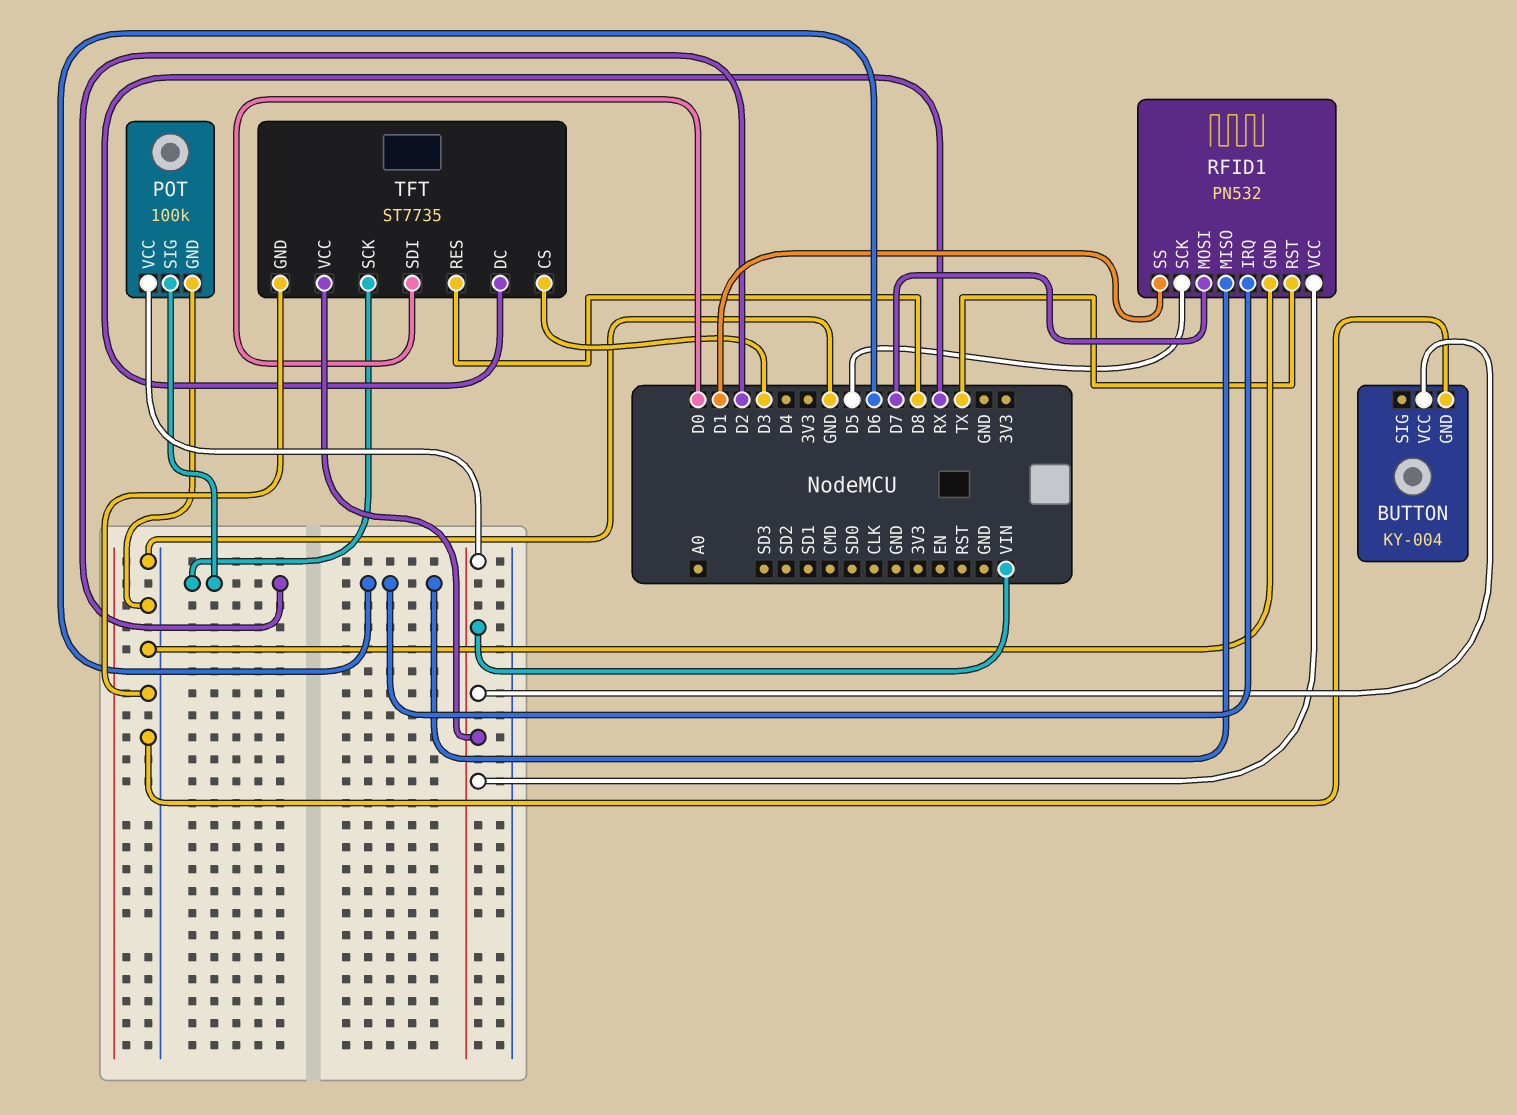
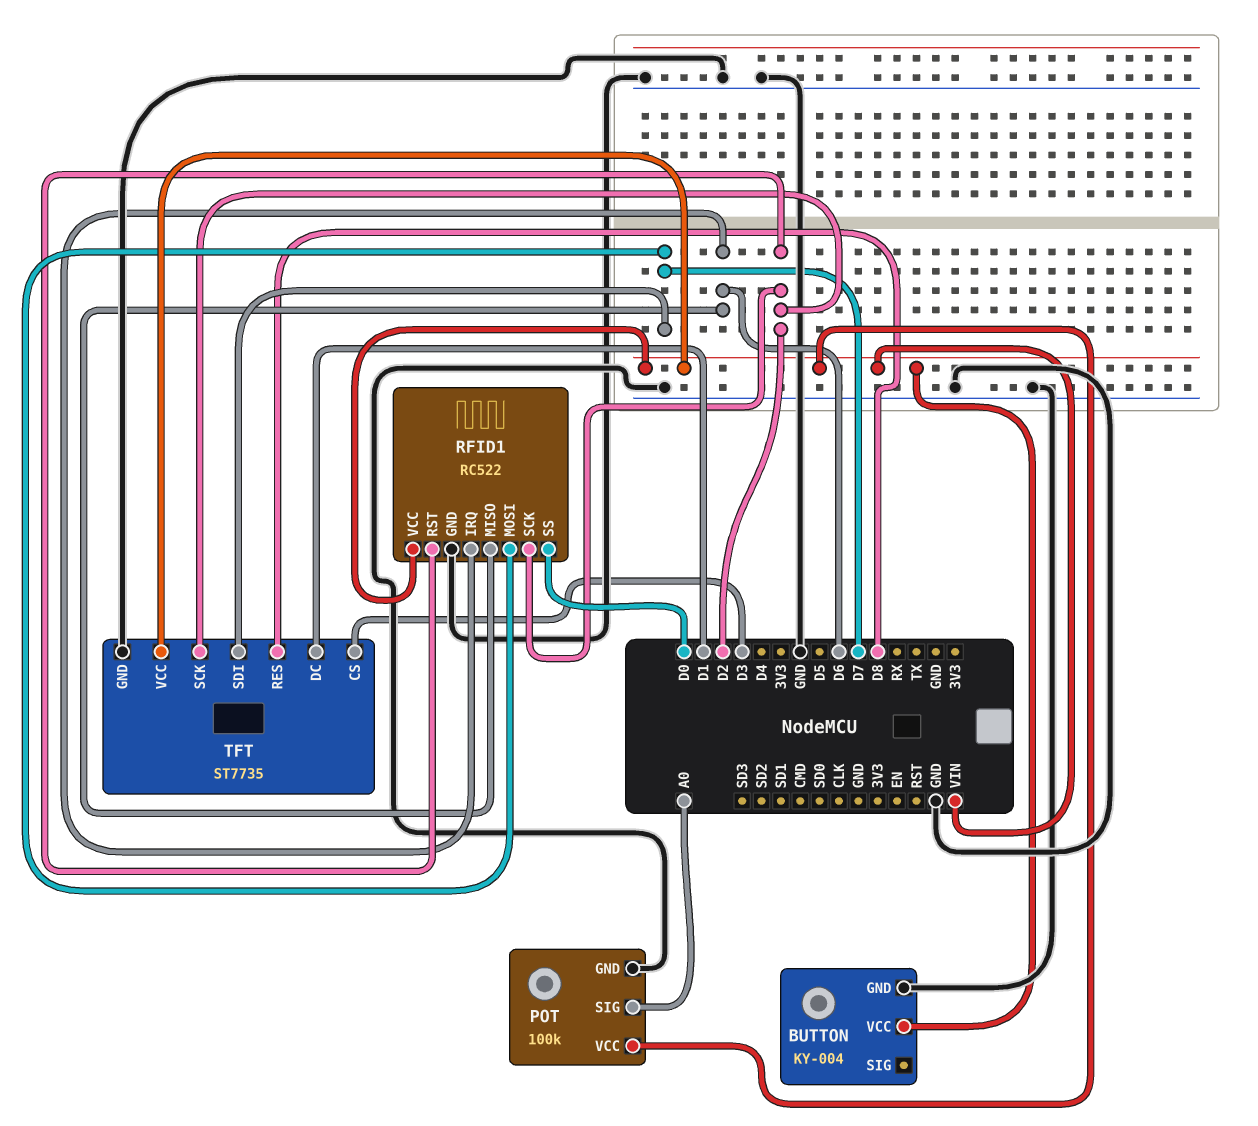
POT pin SIG: D2 -> A0
RFID1: PN532 -> RC522
RFID1 pin RST: TX -> D2
RFID1 pin SCK: D5 -> D2
RFID1 pin SS: D1 -> D0
TFT pin DC: RX -> D1
TFT pin SDI: D0 -> D7

